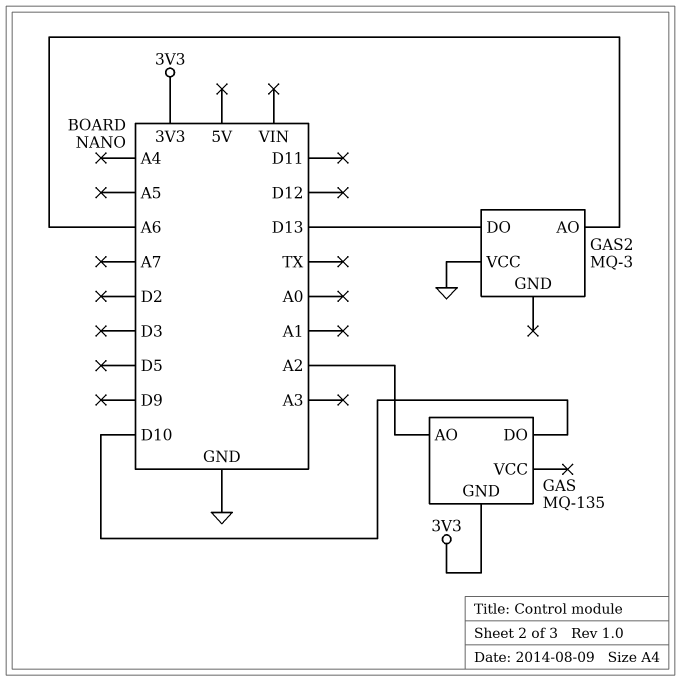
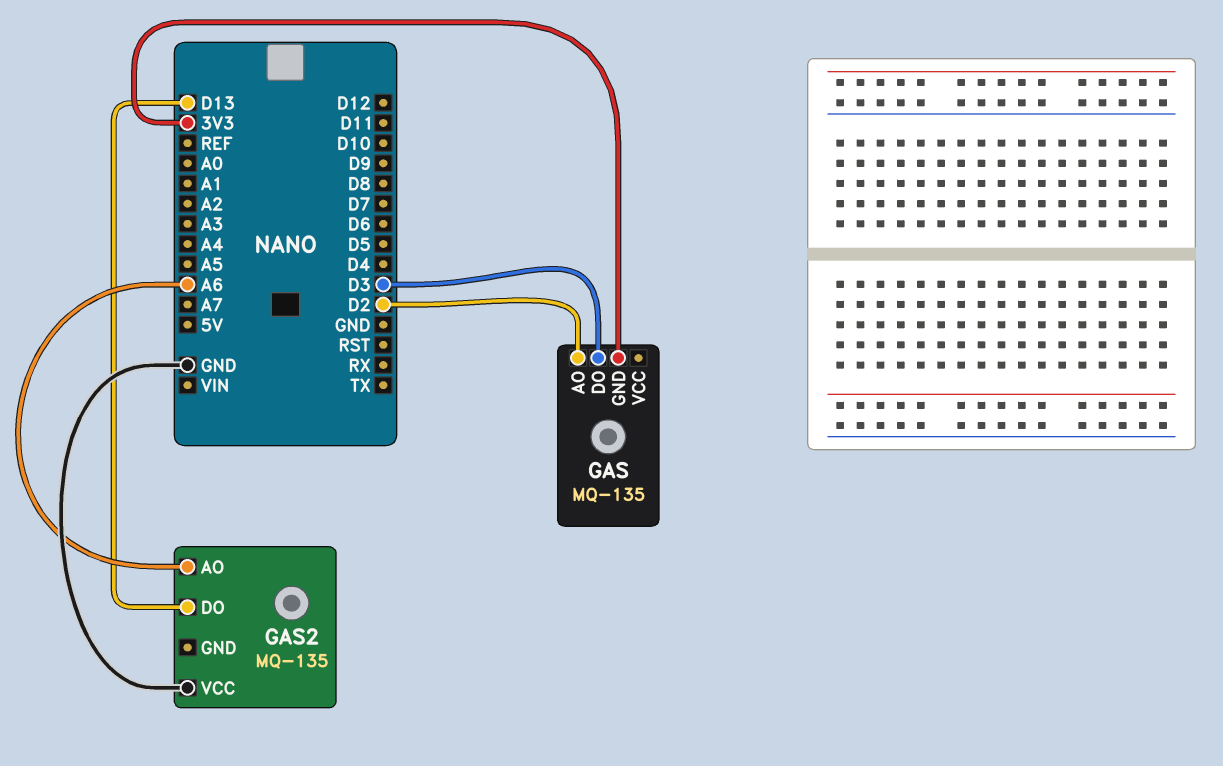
GAS pin AO: A2 -> D2
GAS pin DO: D10 -> D3
GAS2: MQ-3 -> MQ-135

